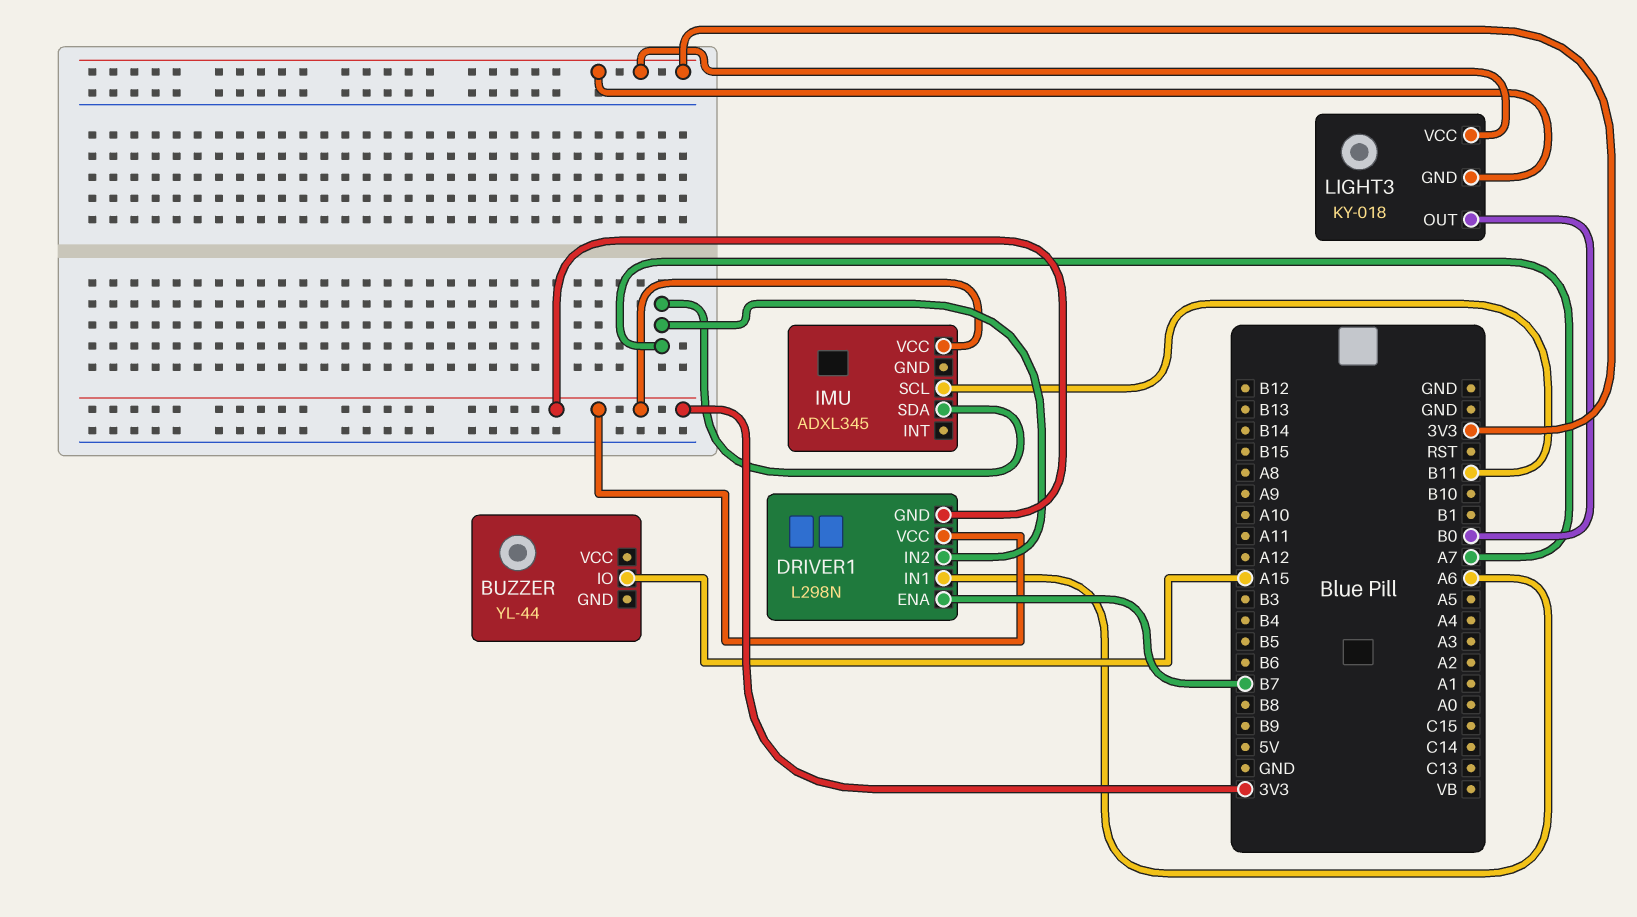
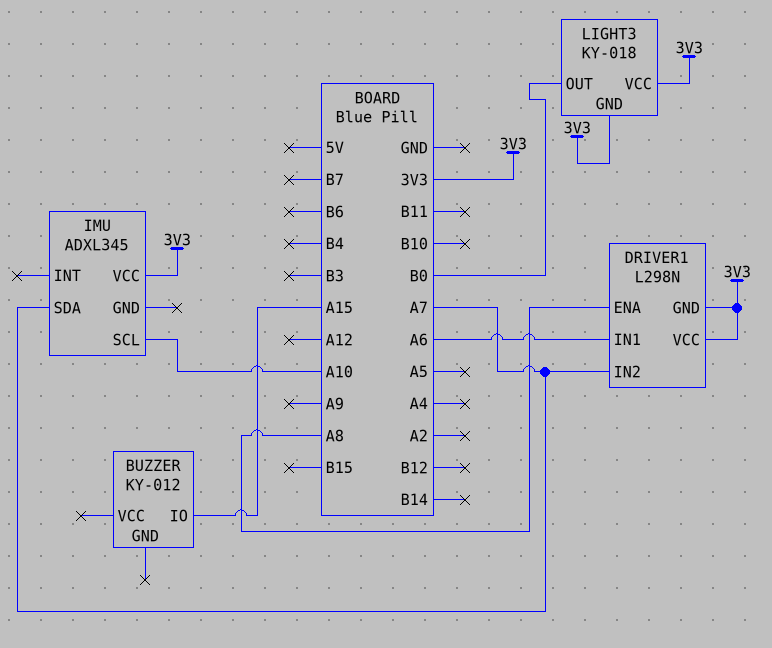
BUZZER: YL-44 -> KY-012
DRIVER1 pin ENA: B7 -> A8
IMU pin SCL: B11 -> A10

